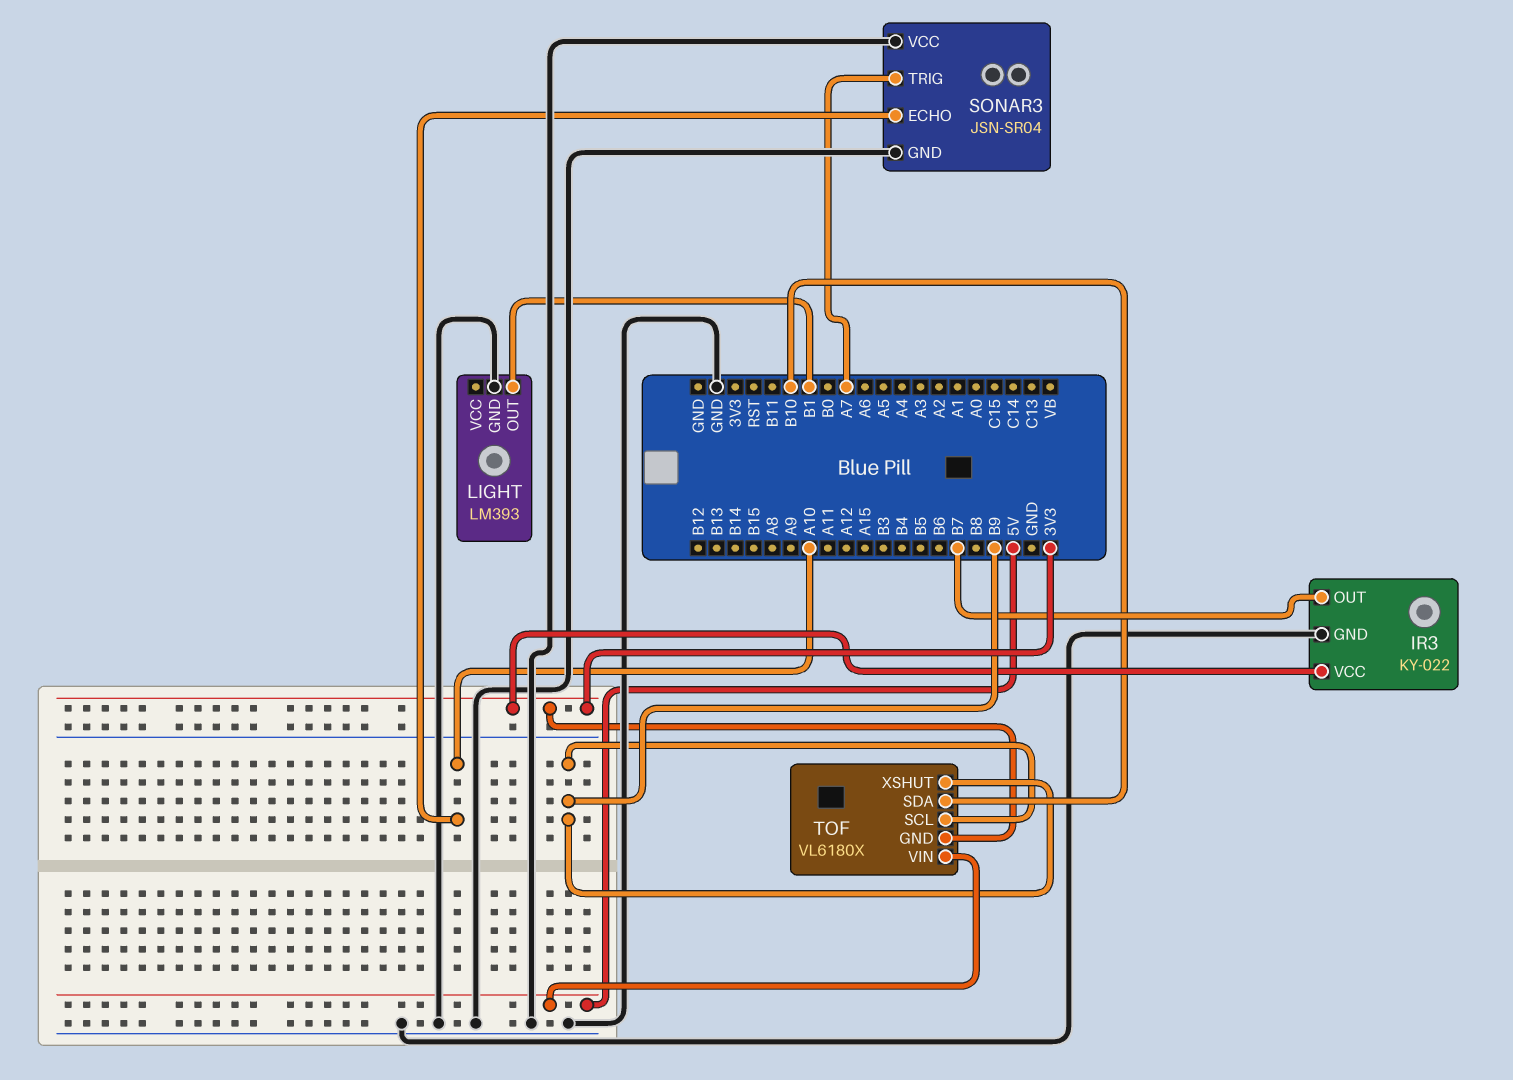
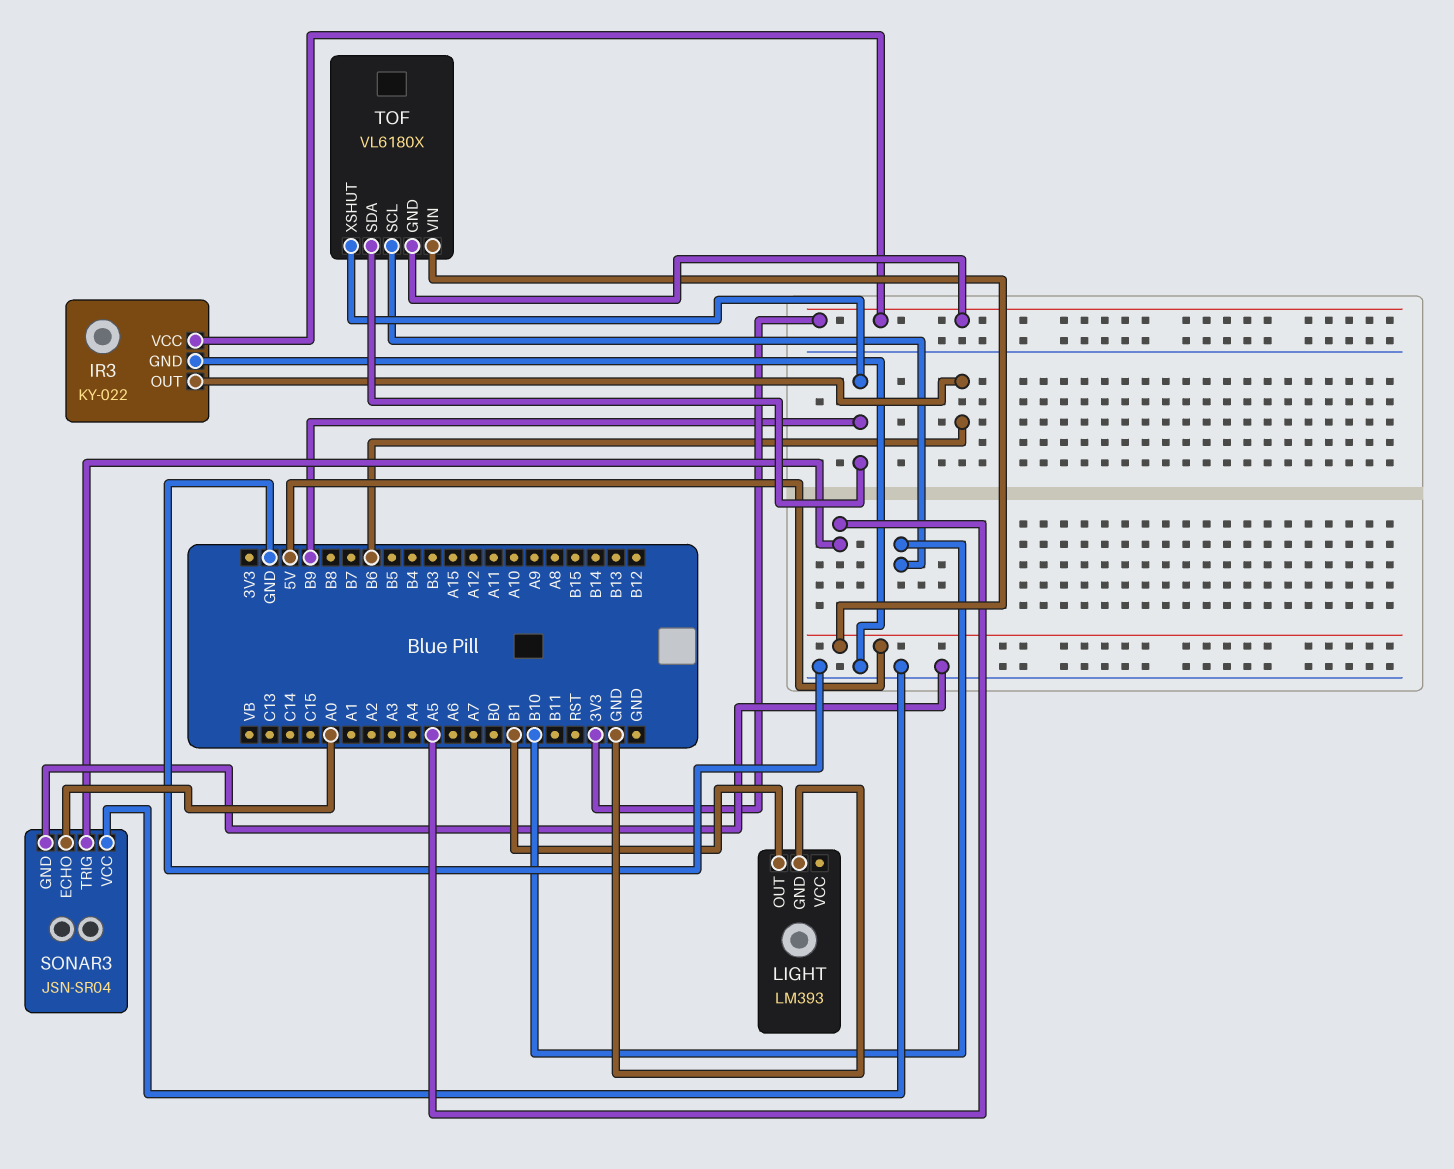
IR3 pin OUT: B7 -> B6
SONAR3 pin ECHO: A10 -> A0
SONAR3 pin TRIG: A7 -> A5
TOF pin SCL: B9 -> B10
TOF pin SDA: B10 -> B9

